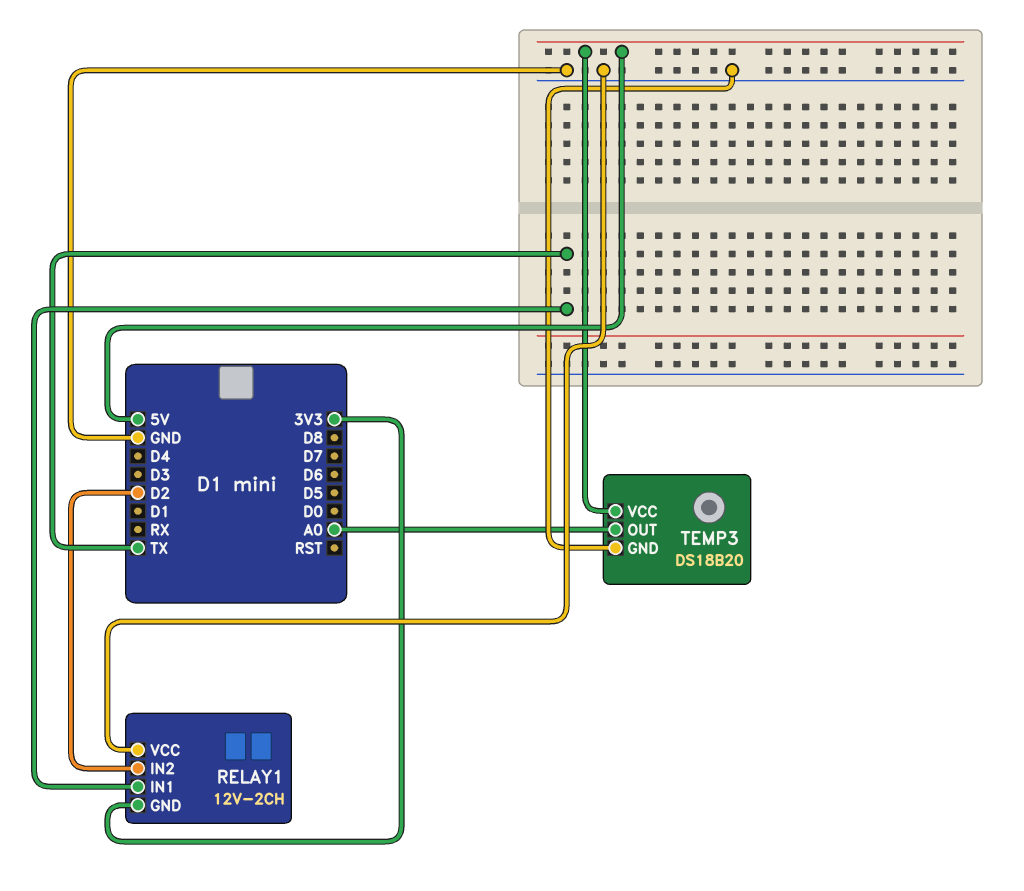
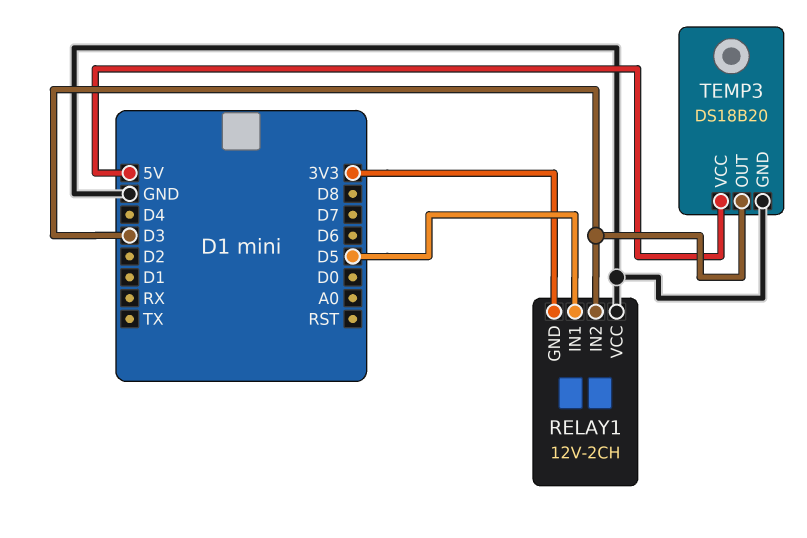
RELAY1 pin IN1: TX -> D5
RELAY1 pin IN2: D2 -> D3
TEMP3 pin OUT: A0 -> D3

